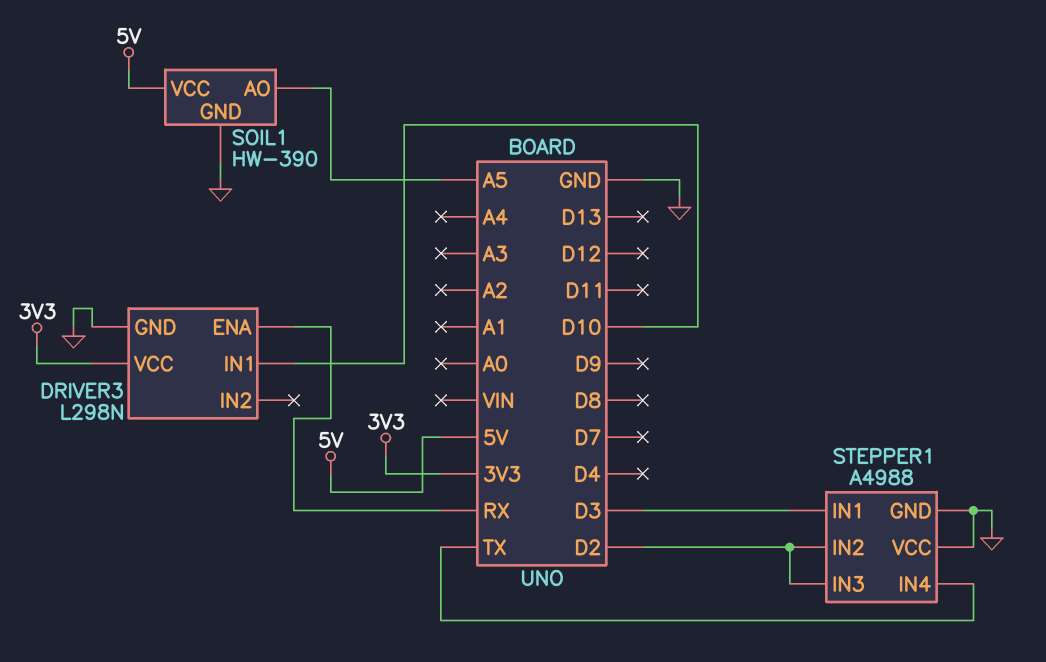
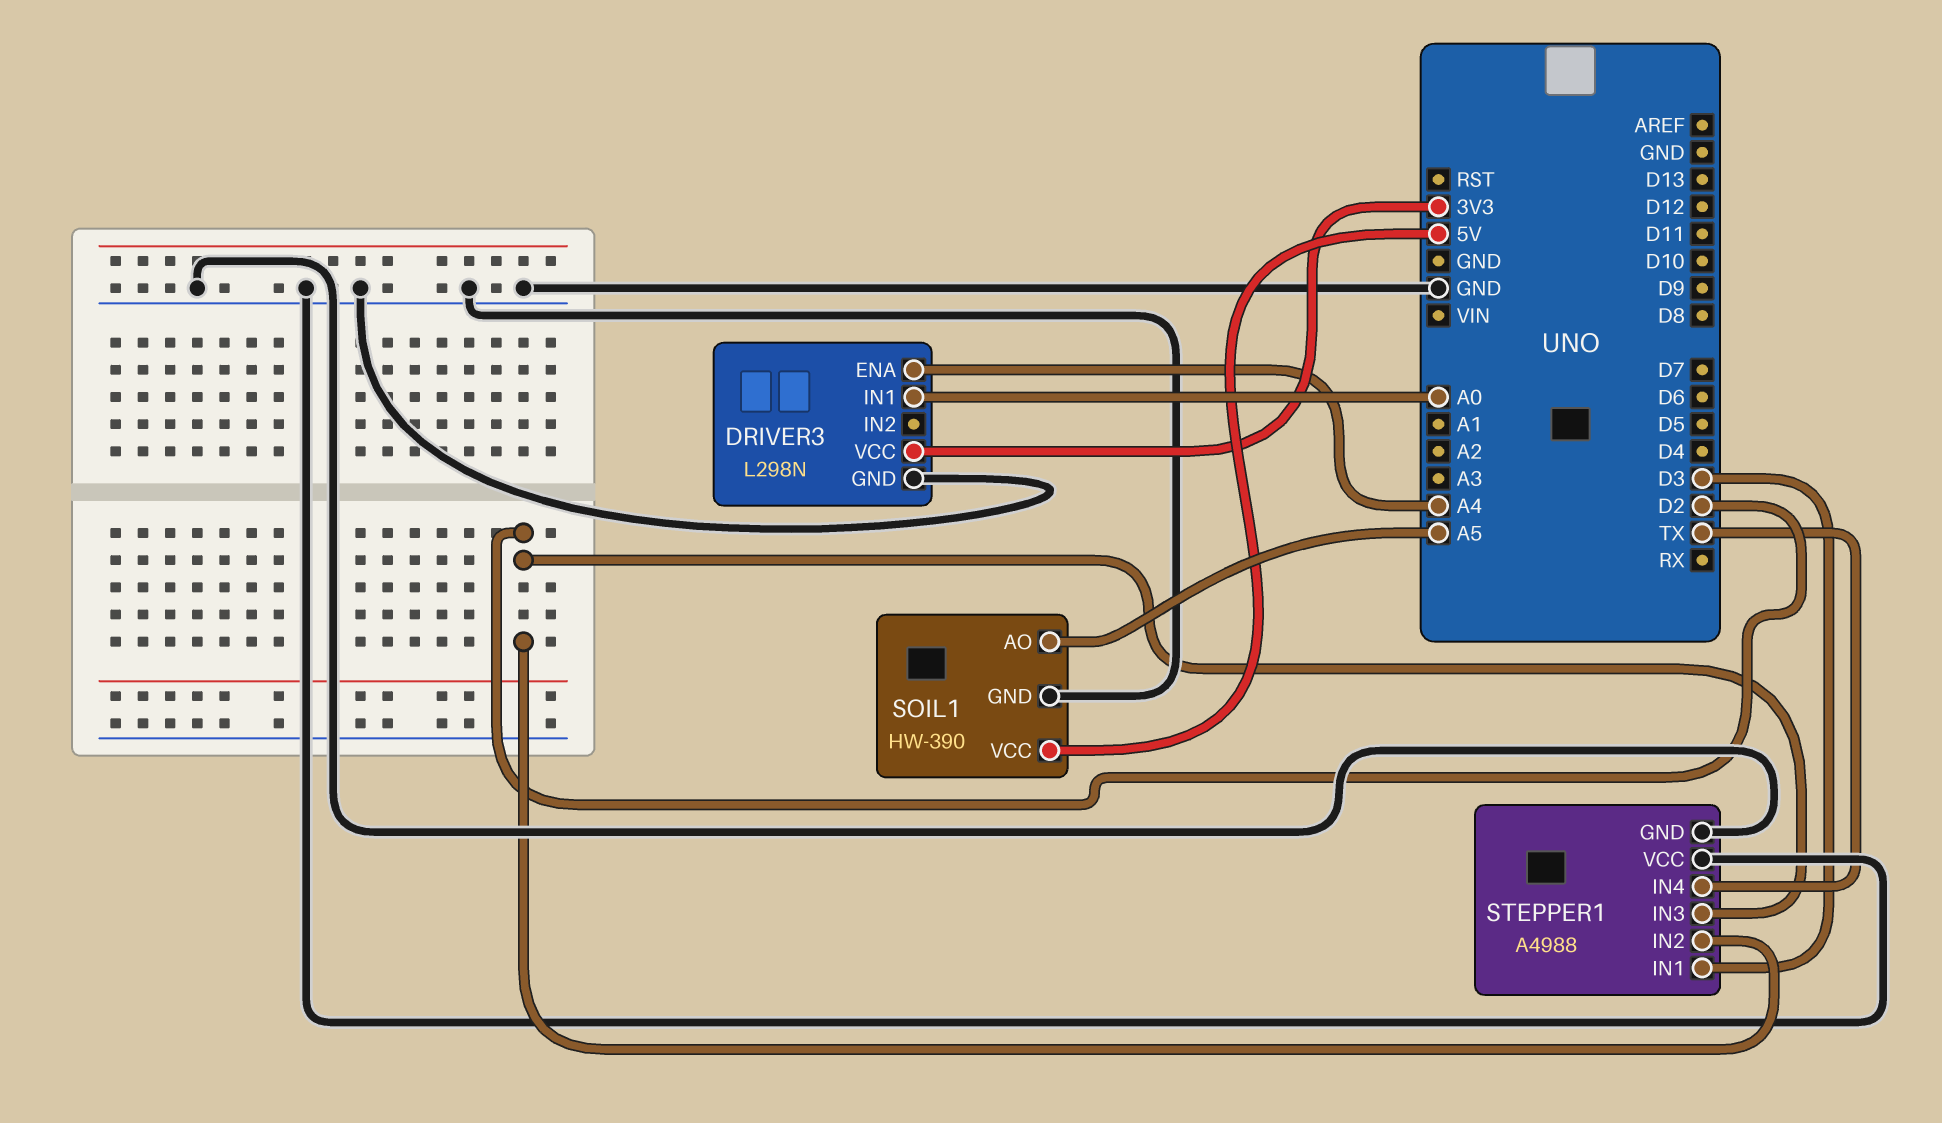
DRIVER3 pin ENA: RX -> A4
DRIVER3 pin IN1: D10 -> A0

